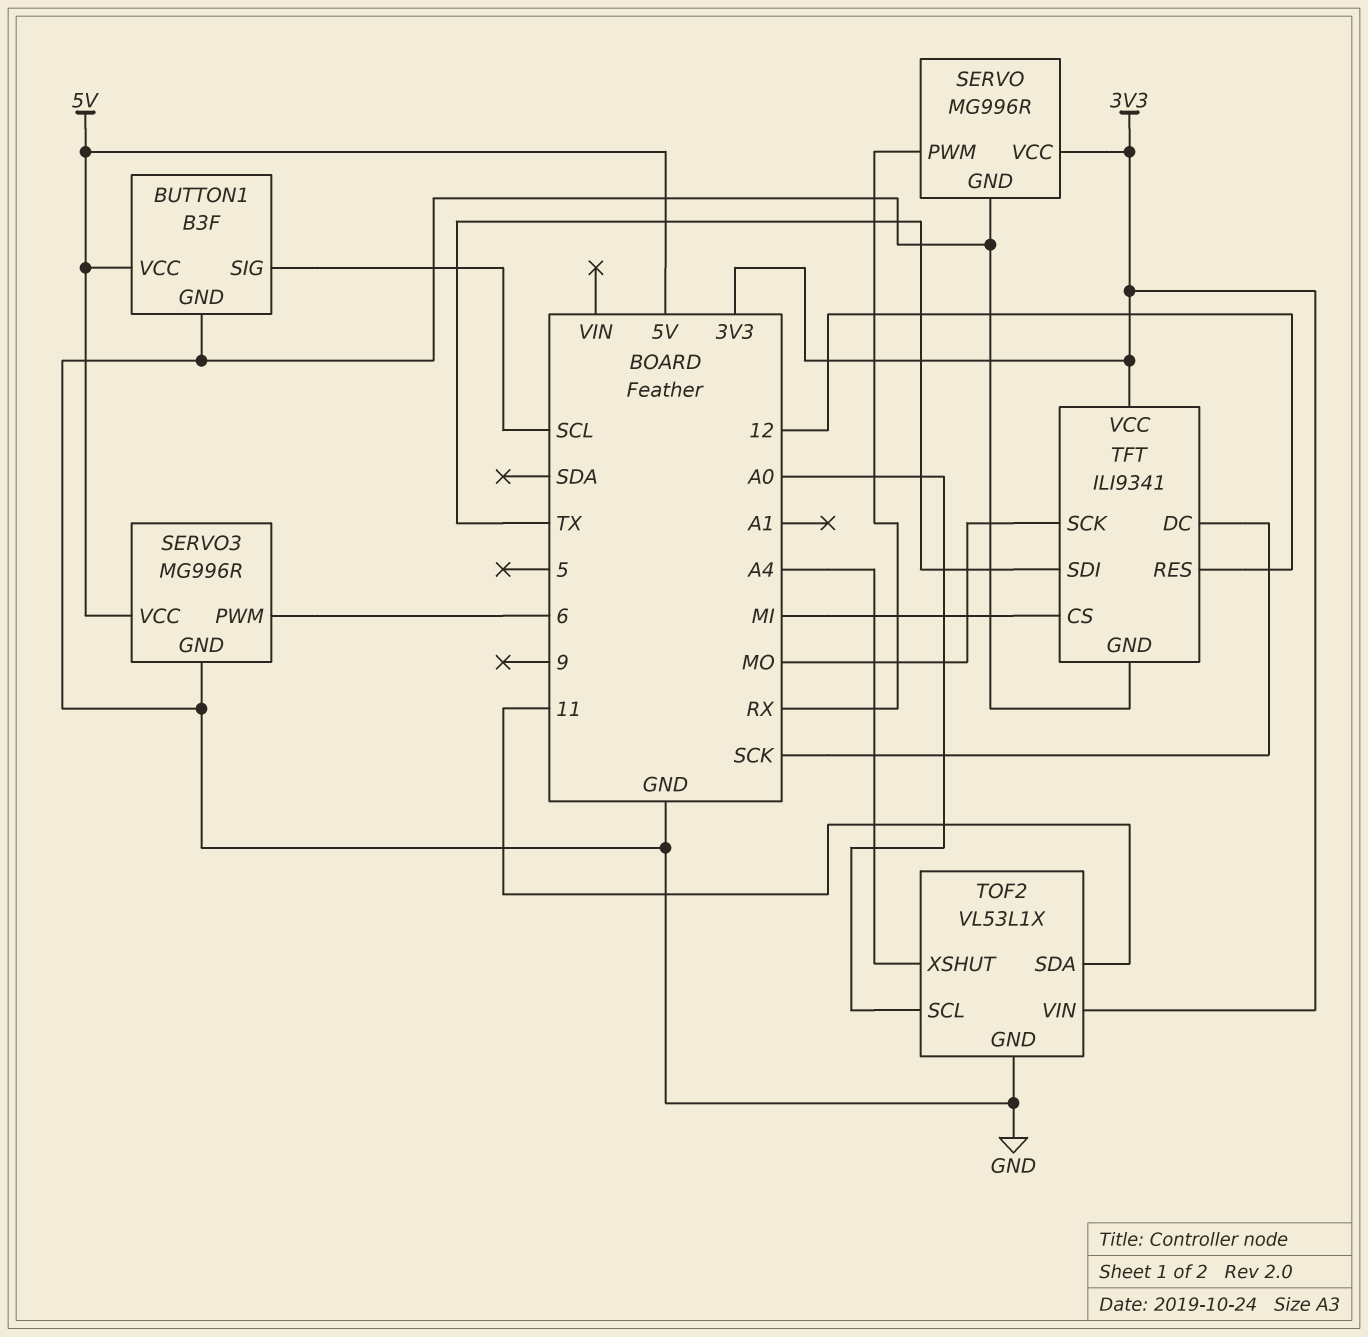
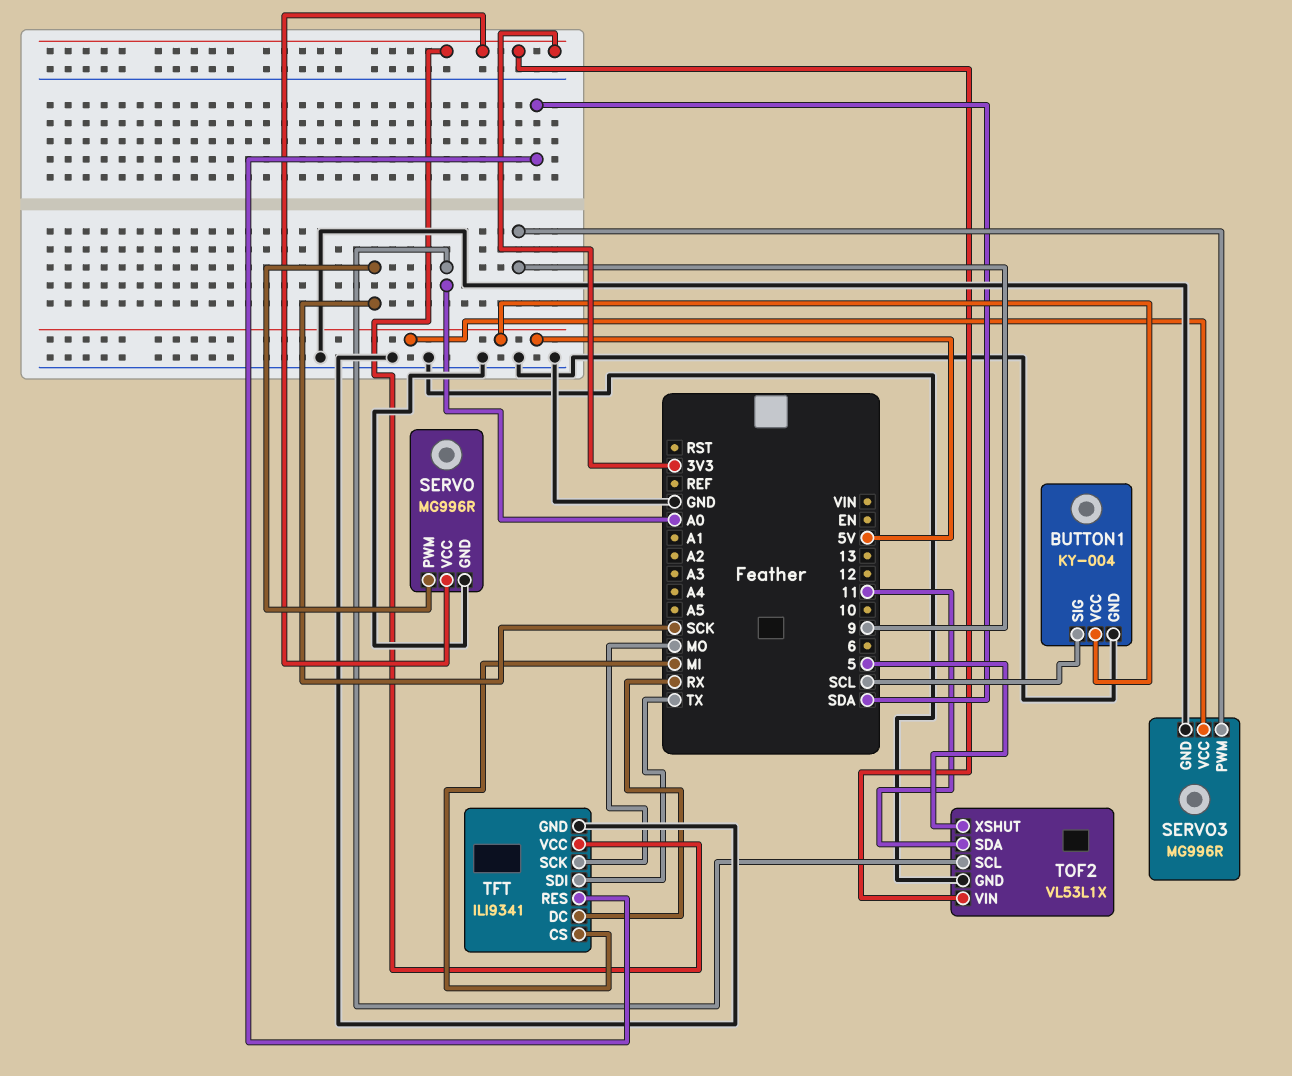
BUTTON1: B3F -> KY-004
SERVO pin PWM: RX -> SCK
SERVO3 pin PWM: 6 -> 9
TFT pin DC: SCK -> RX
TFT pin RES: 12 -> SDA
TOF2 pin XSHUT: A4 -> 5

